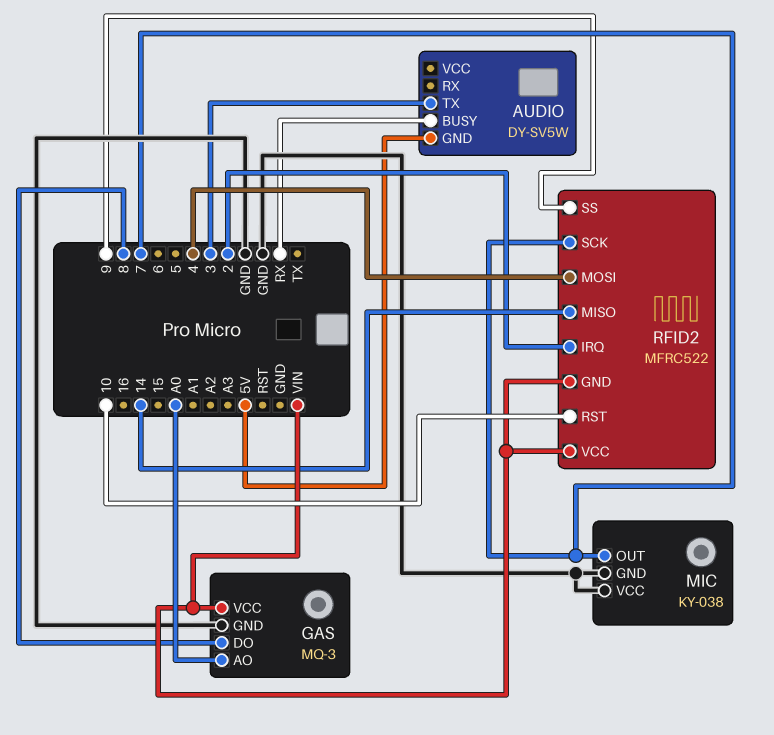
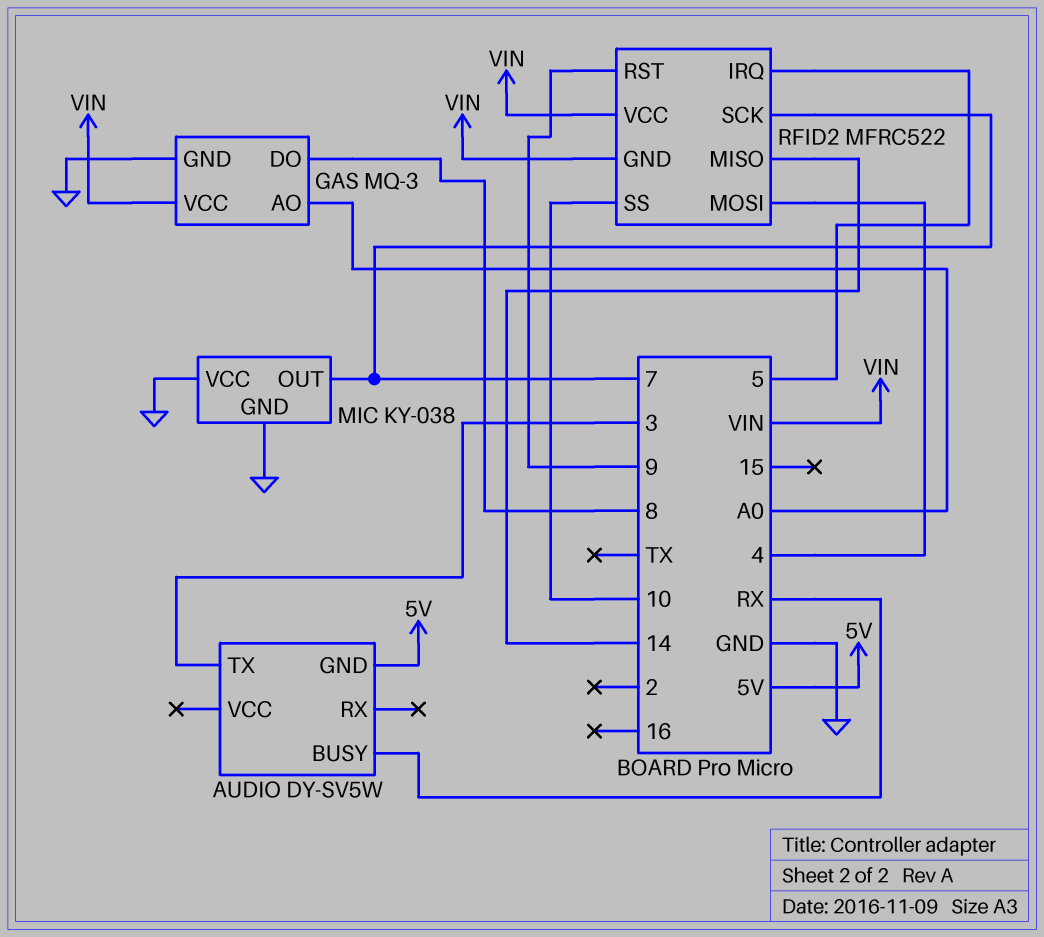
RFID2 pin IRQ: 2 -> 5
RFID2 pin RST: 10 -> 9
RFID2 pin SS: 9 -> 10

